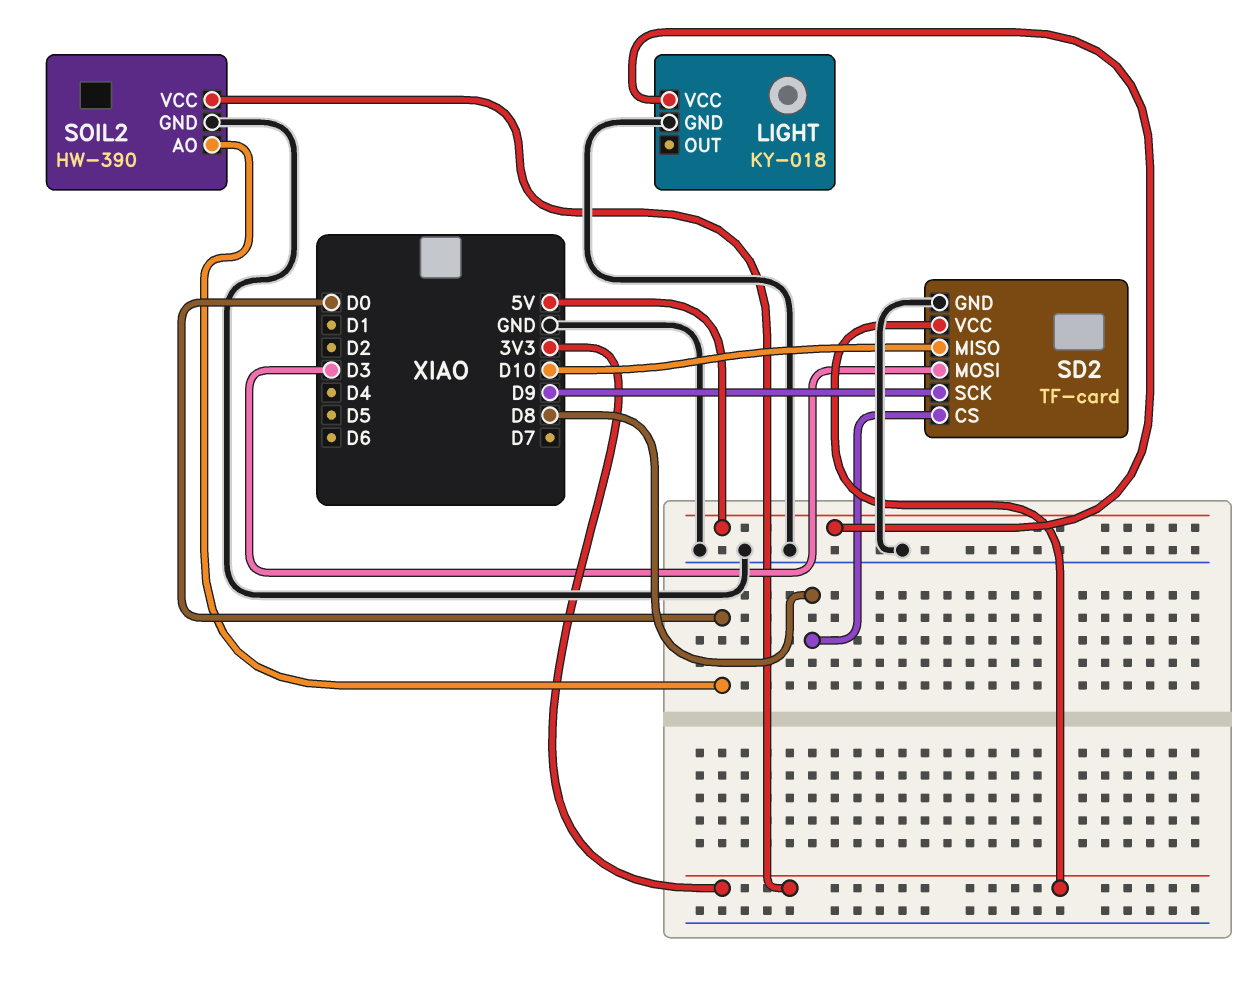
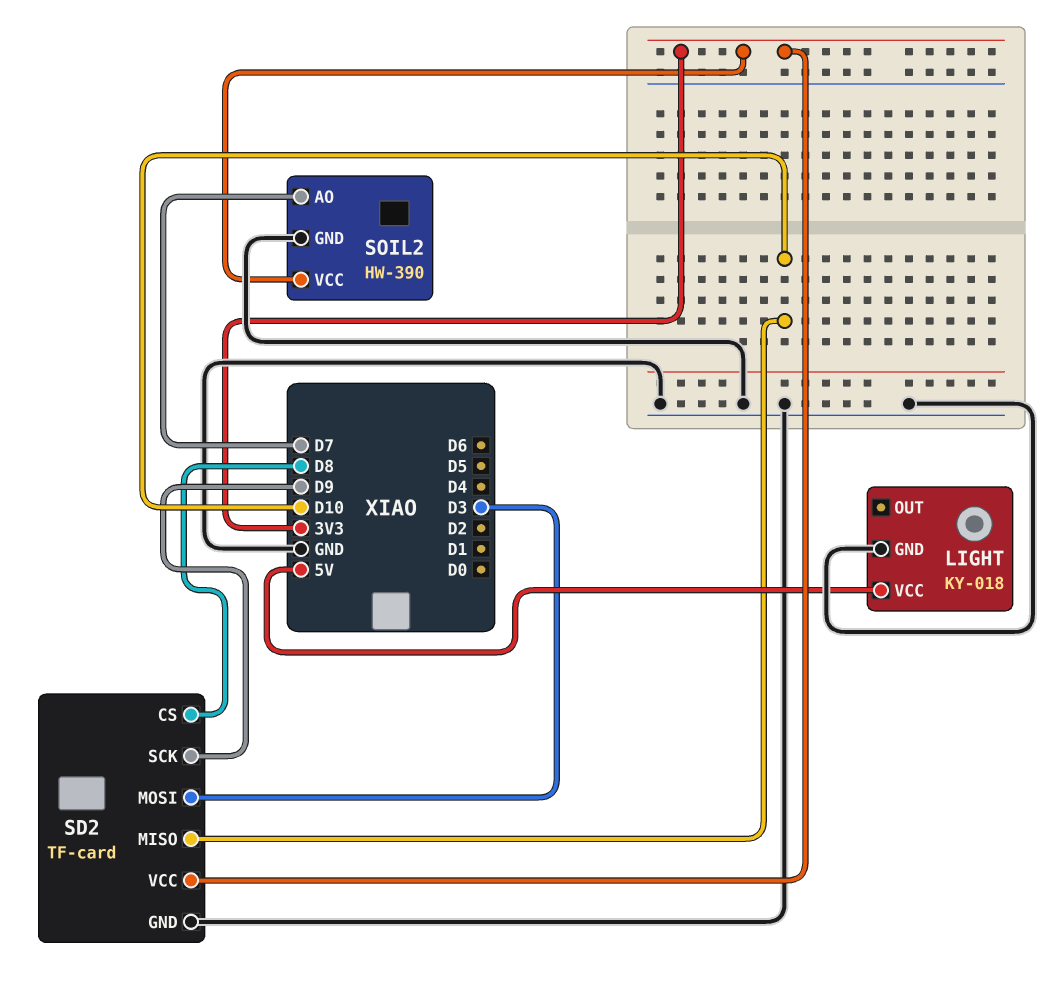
SOIL2 pin AO: D0 -> D7

